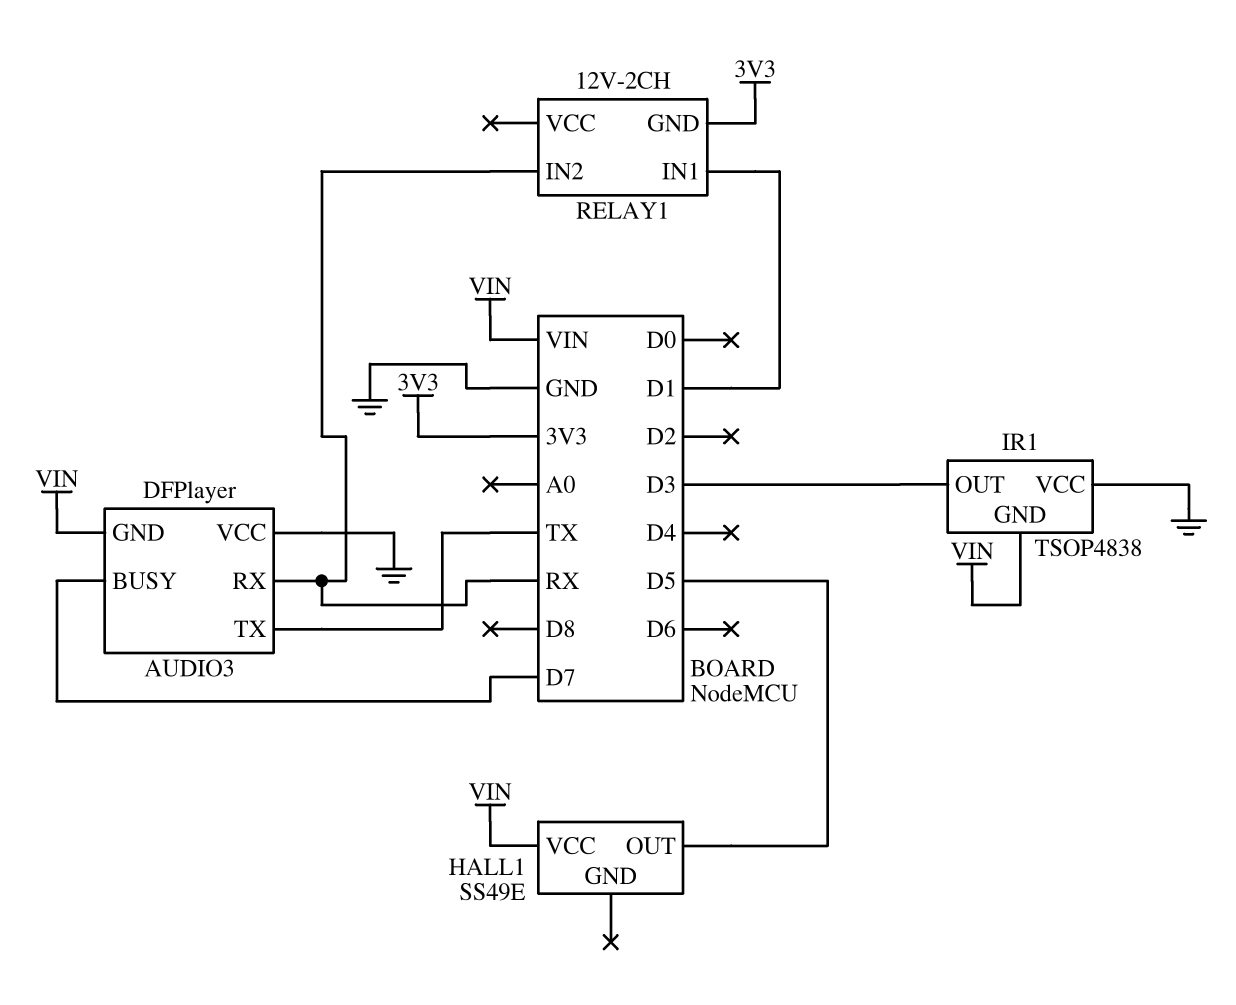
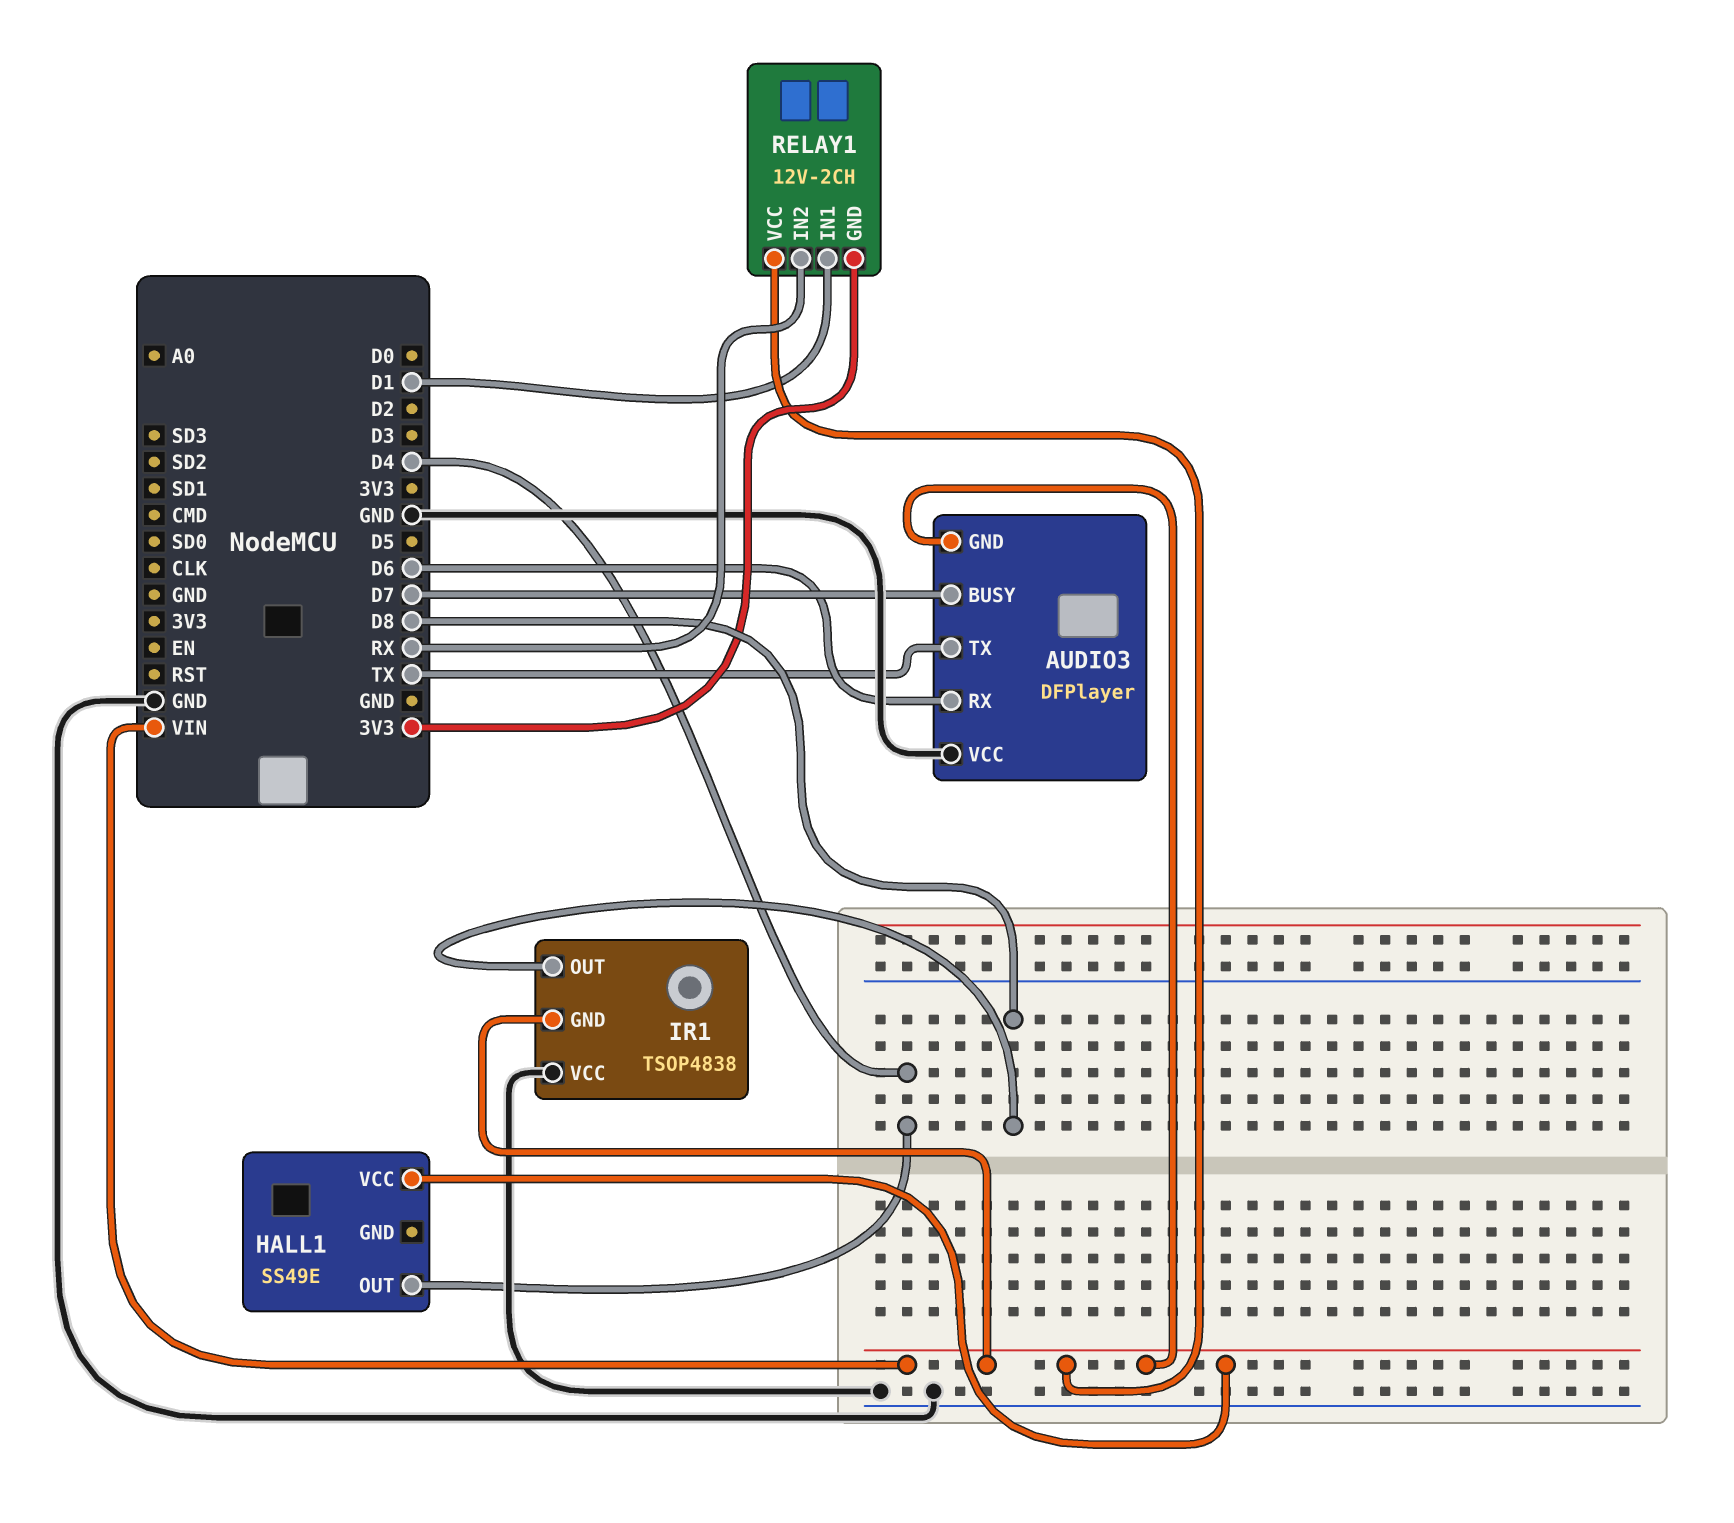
AUDIO3 pin RX: RX -> D6
HALL1 pin OUT: D5 -> D4
IR1 pin OUT: D3 -> D8
RELAY1 pin VCC: none -> VIN

